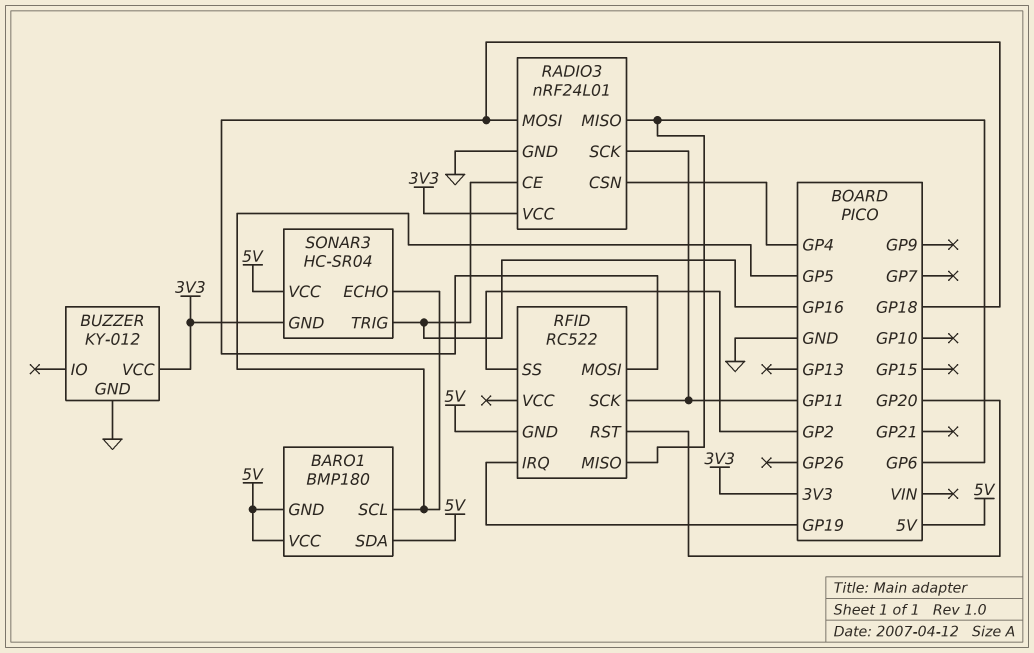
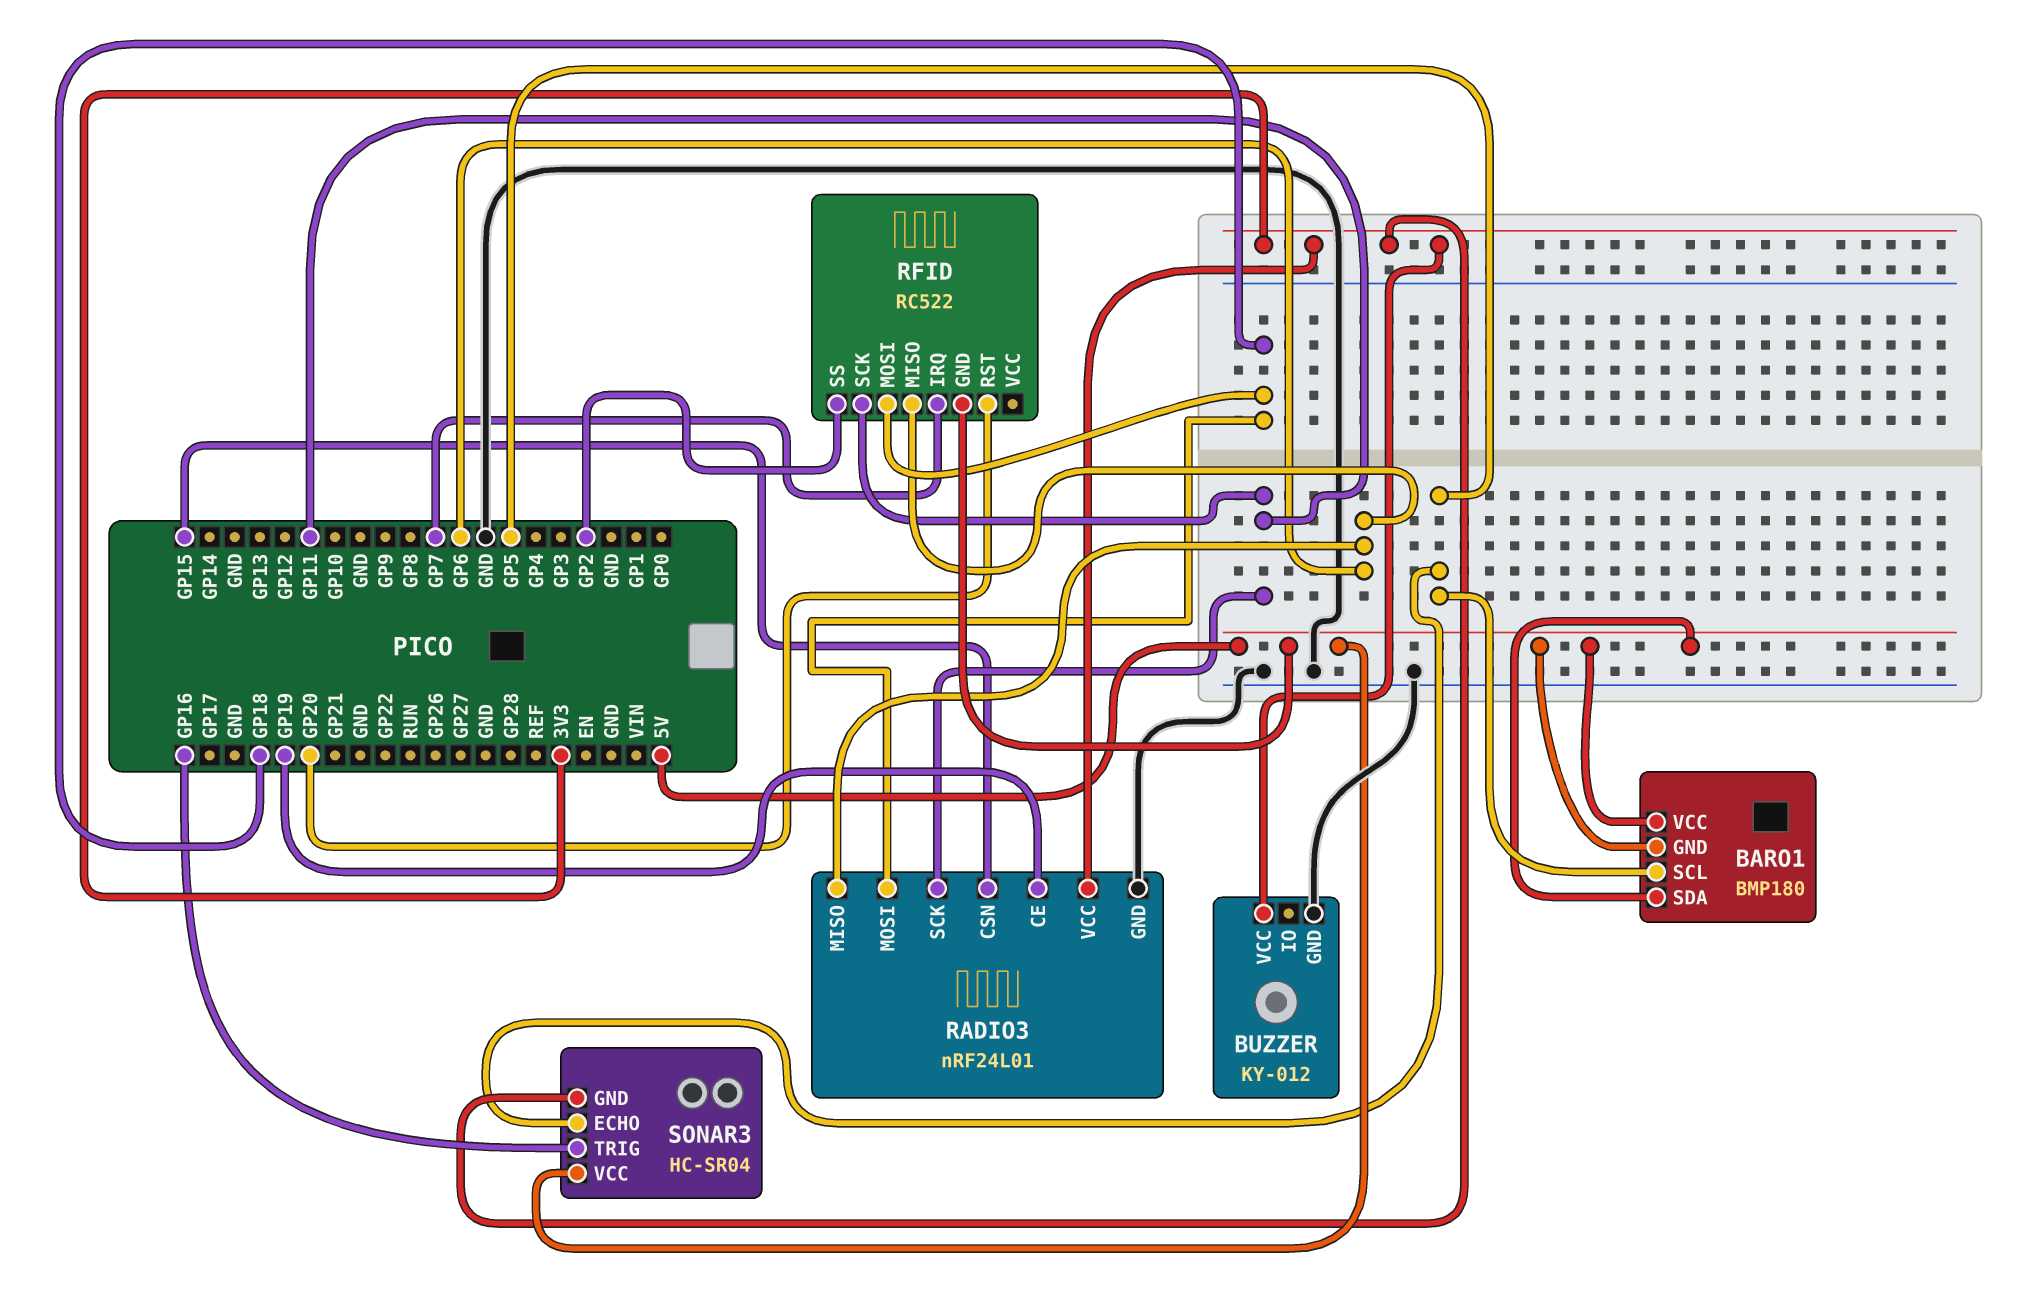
RADIO3 pin CE: GP16 -> GP19
RADIO3 pin CSN: GP4 -> GP15
RFID pin IRQ: GP19 -> GP7

